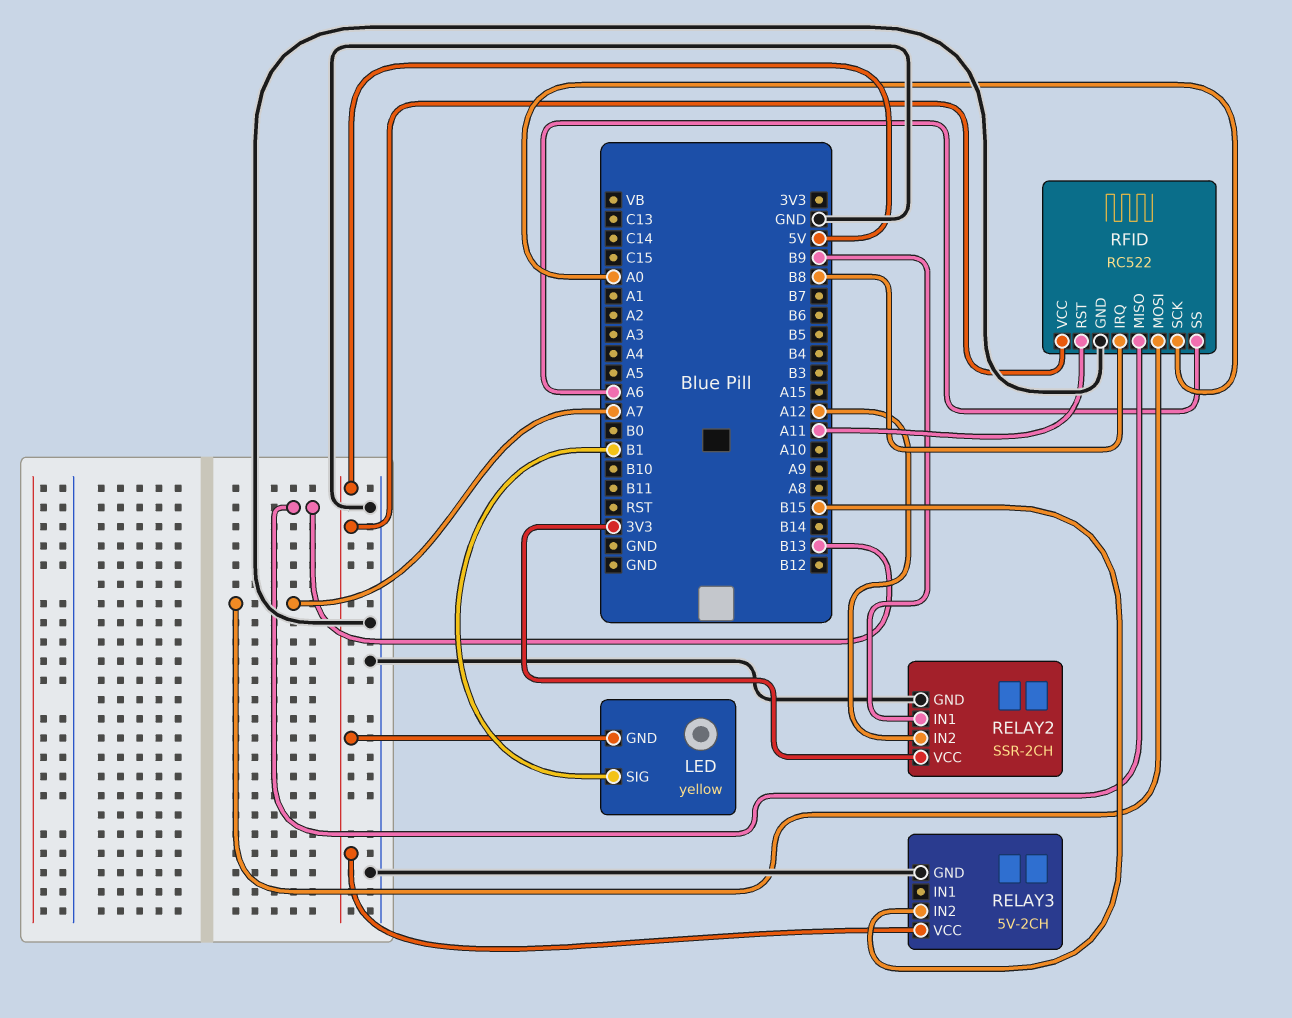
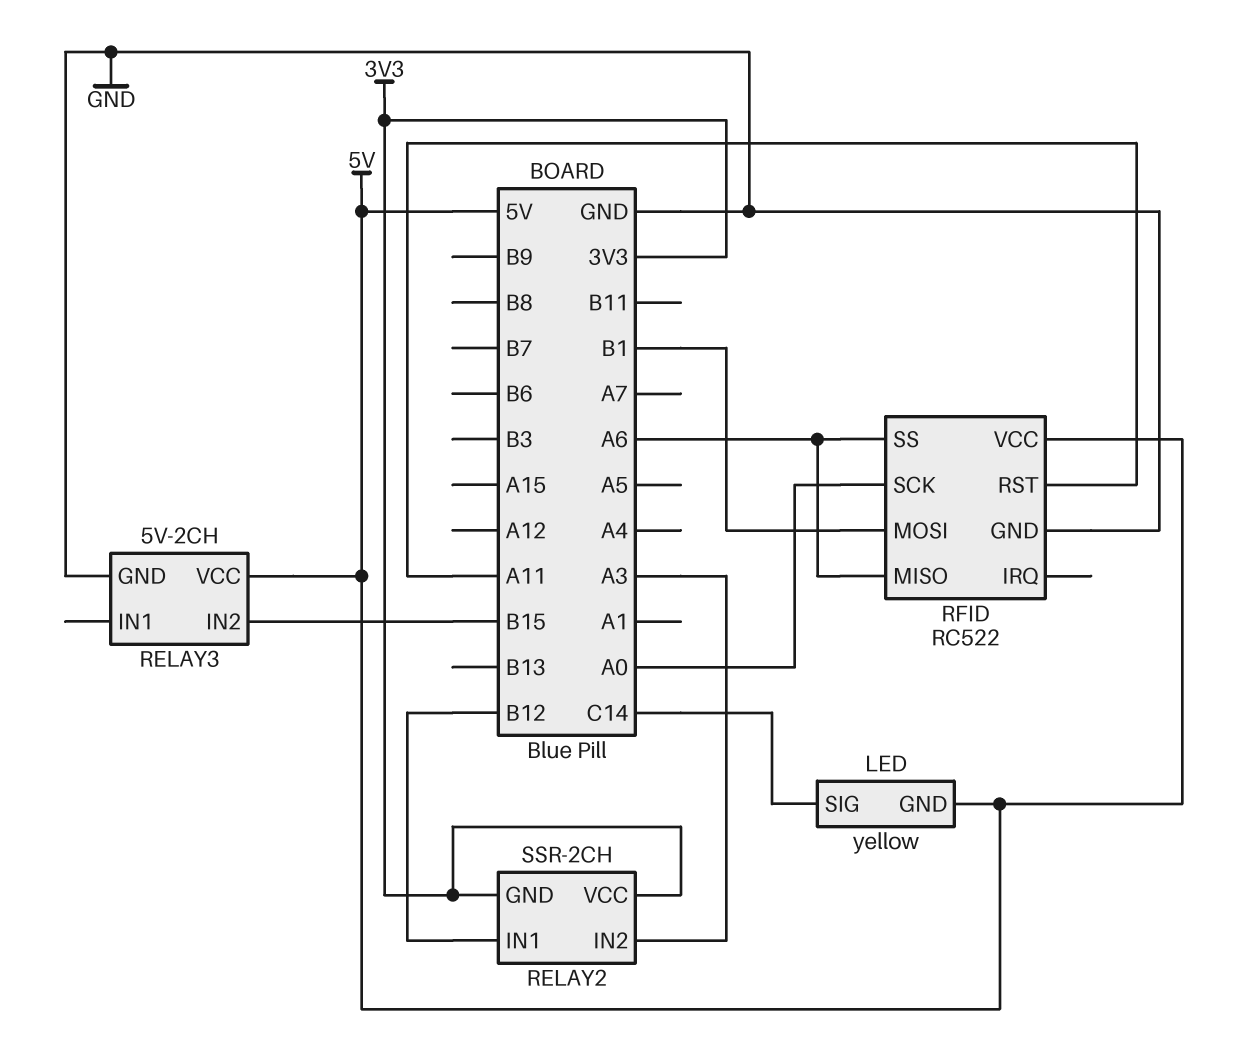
LED pin SIG: B1 -> C14
RELAY2 pin GND: GND -> 3V3
RELAY2 pin IN1: B9 -> B12
RELAY2 pin IN2: A12 -> A3
RFID pin IRQ: B8 -> none
RFID pin MISO: B13 -> A6
RFID pin MOSI: A7 -> B1

